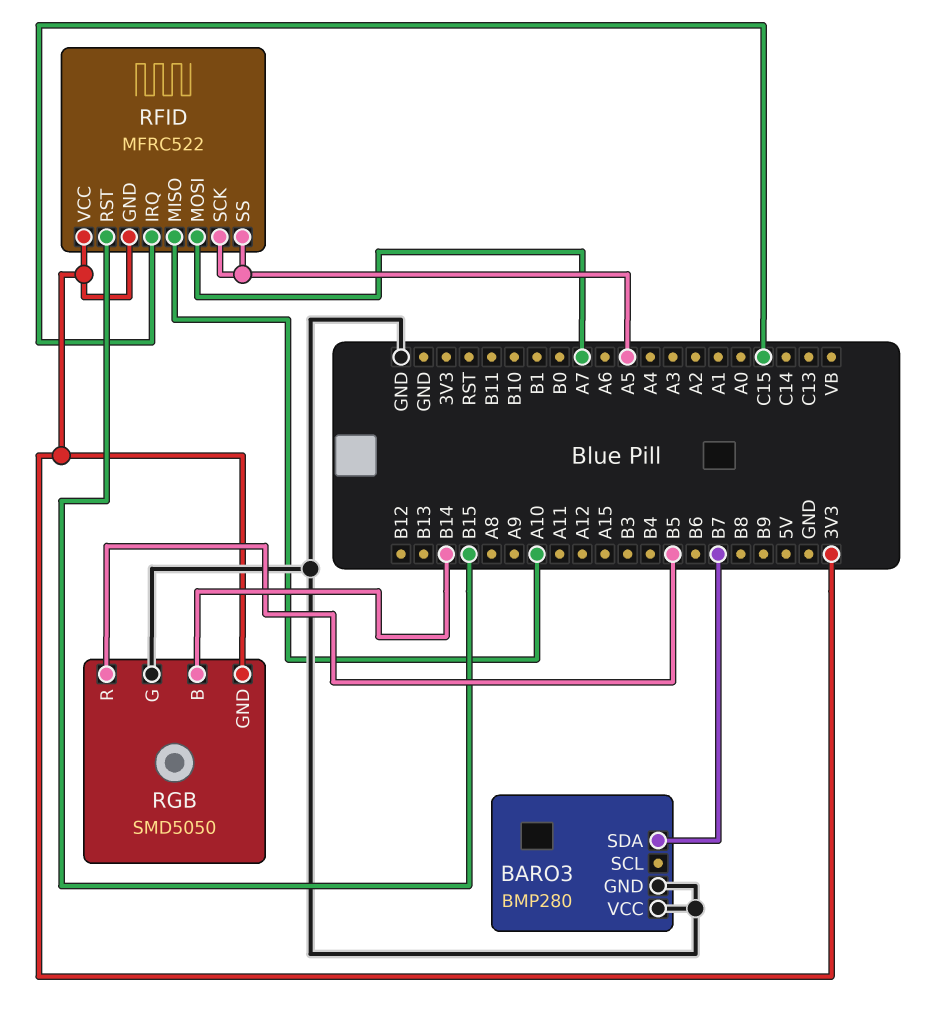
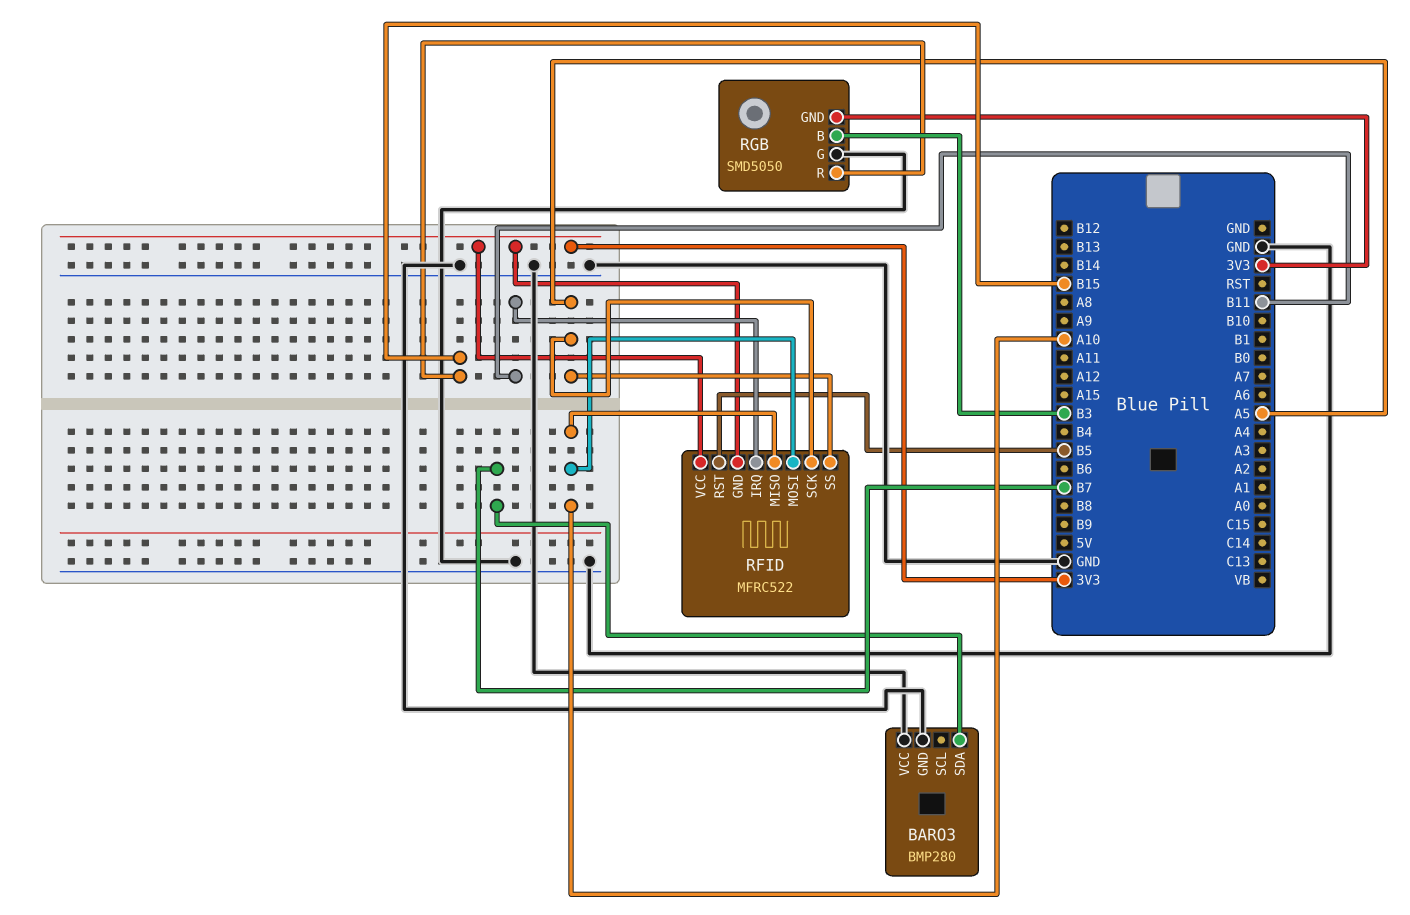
RFID pin IRQ: C15 -> B11
RFID pin MOSI: A7 -> A10
RFID pin RST: B15 -> B5
RGB pin B: B14 -> B3
RGB pin R: B5 -> B15

